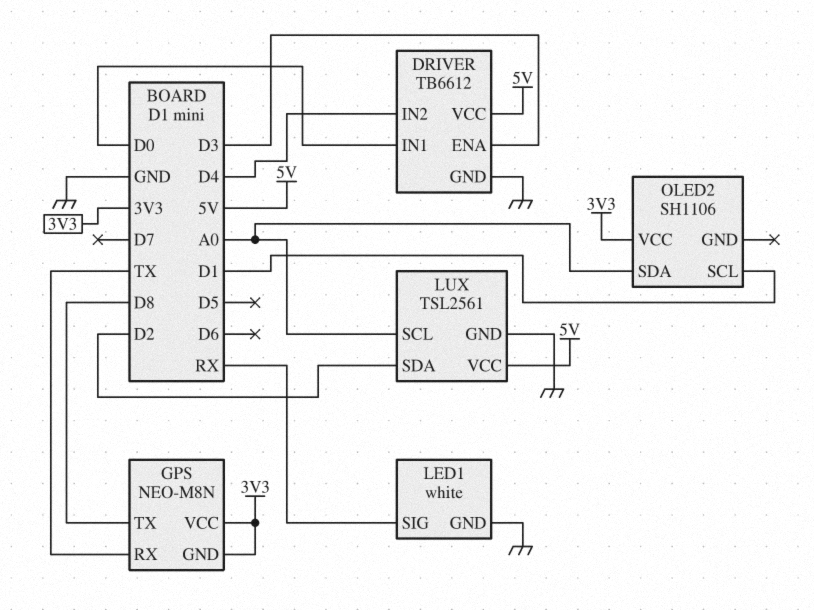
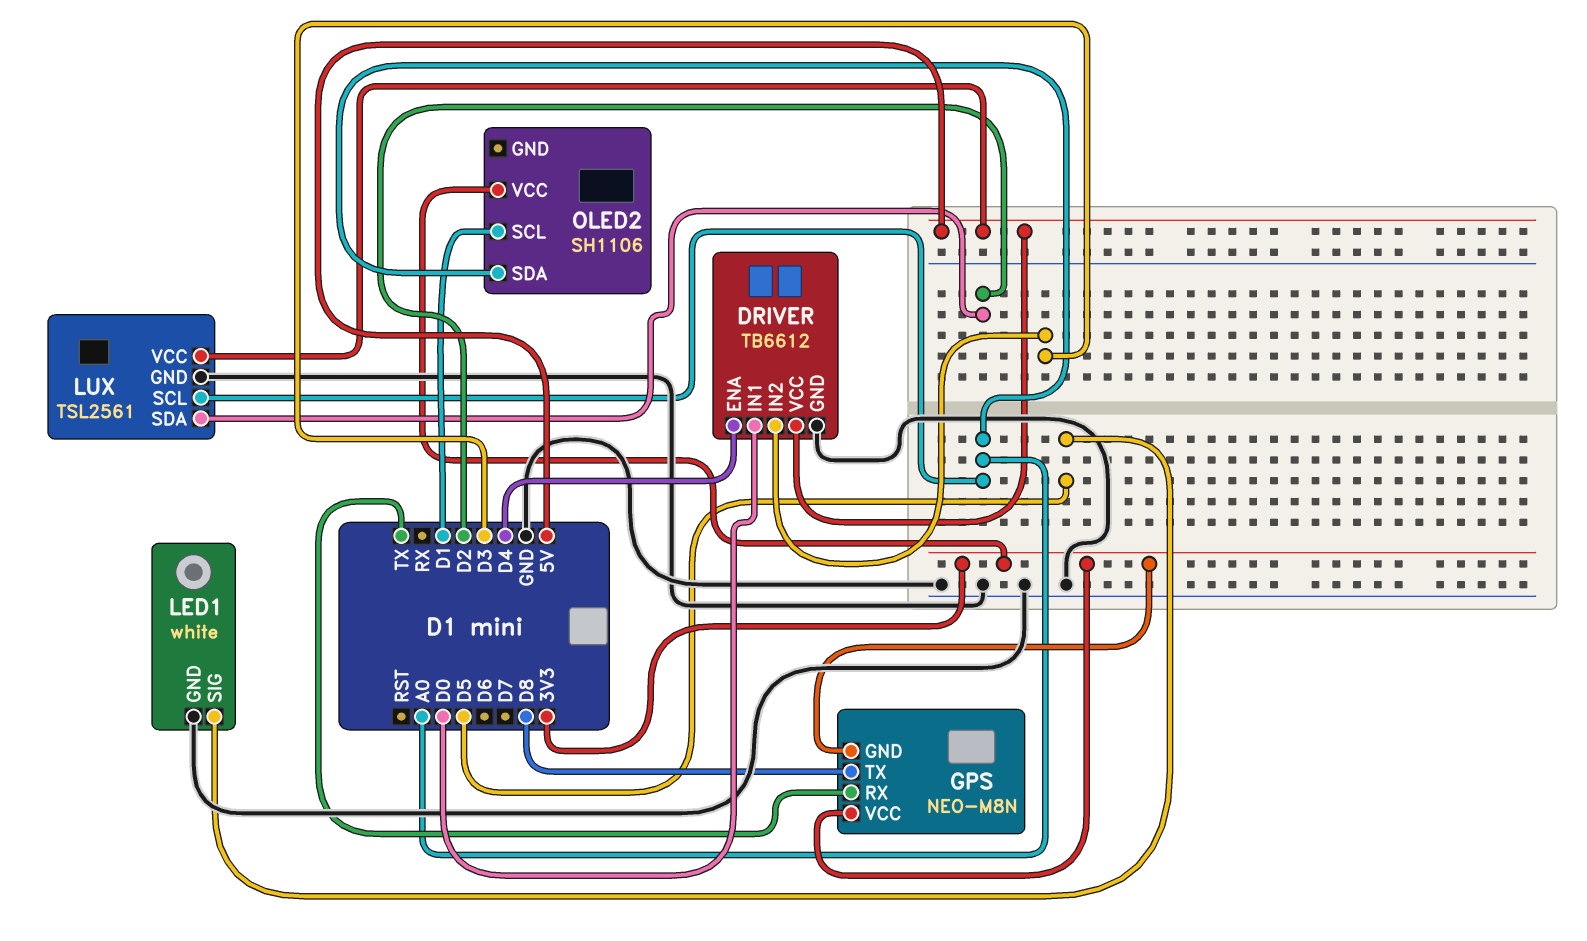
DRIVER pin ENA: D3 -> D4
DRIVER pin IN2: D4 -> D3
LED1 pin SIG: RX -> D5

